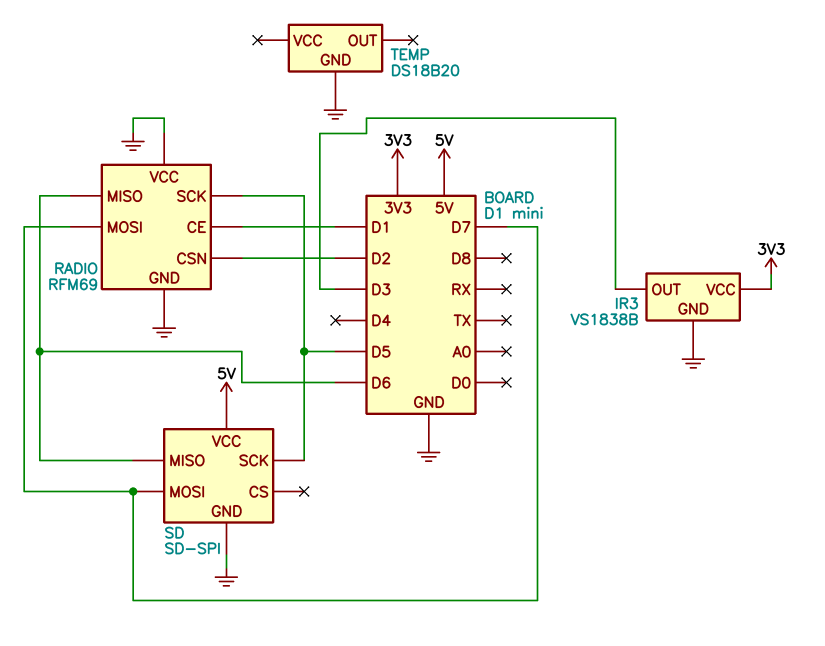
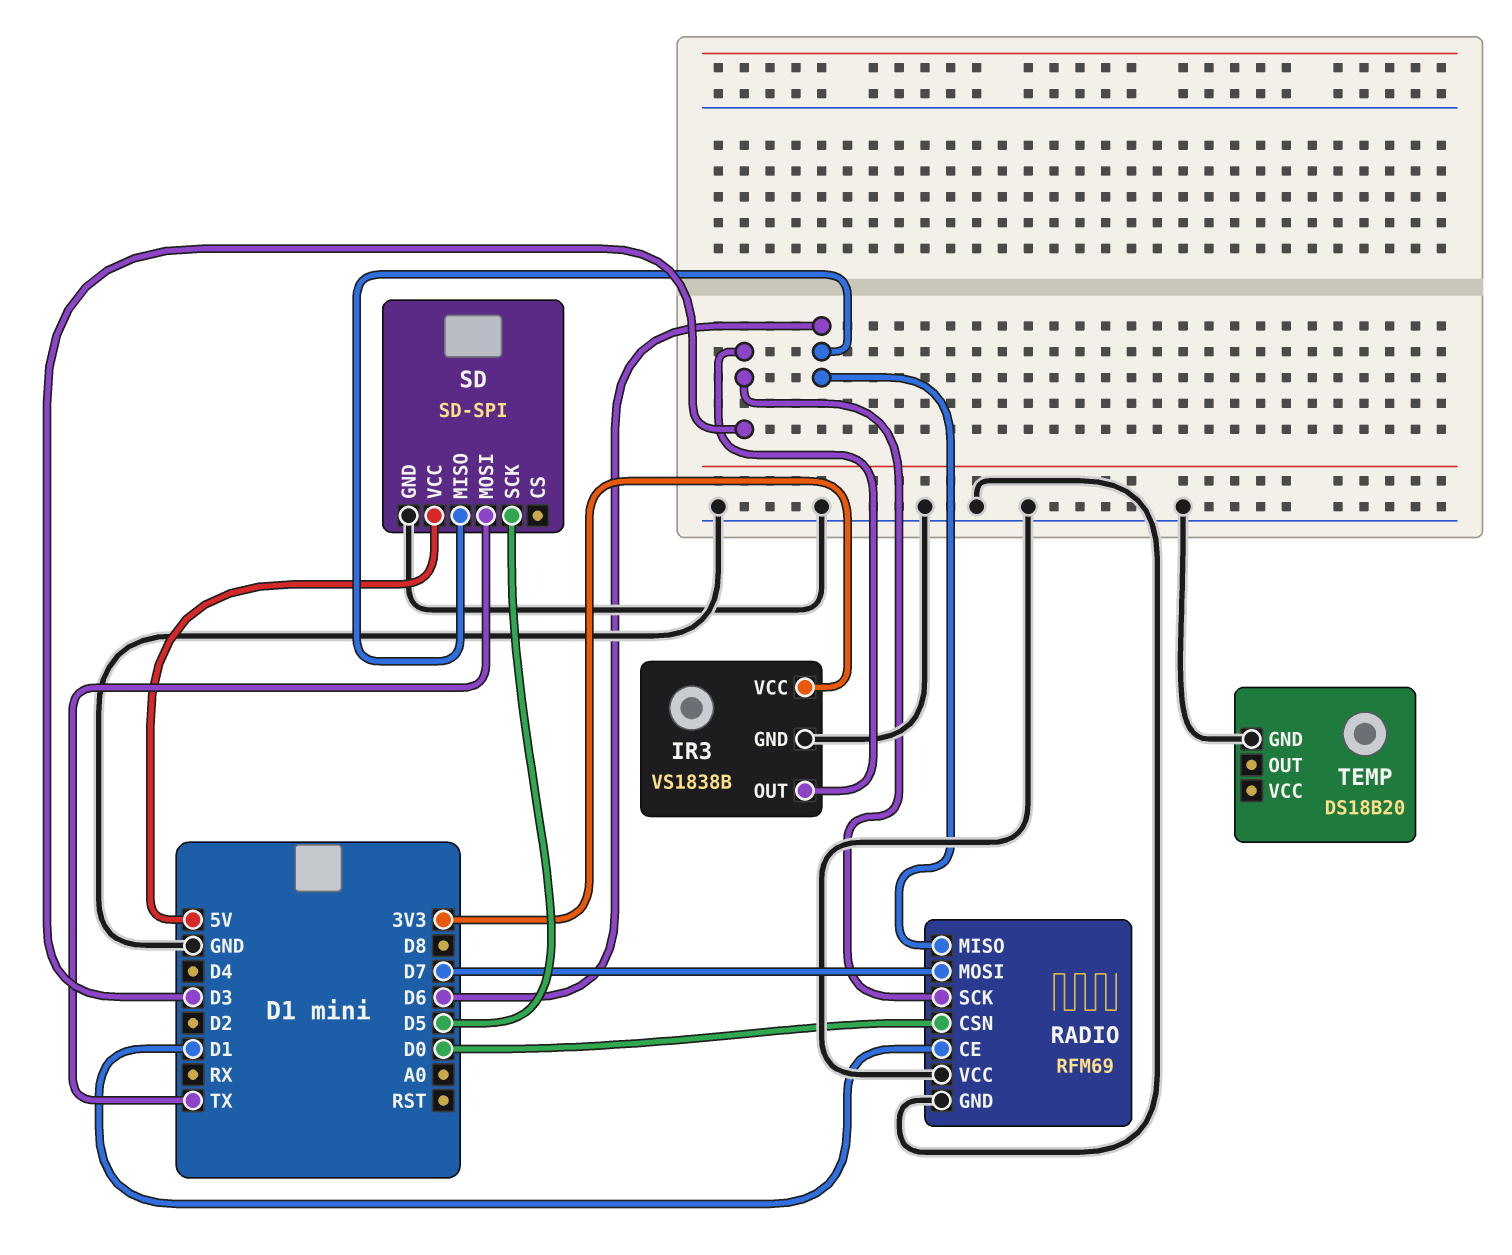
RADIO pin CSN: D2 -> D0
RADIO pin SCK: D5 -> D3
SD pin MOSI: D7 -> TX

